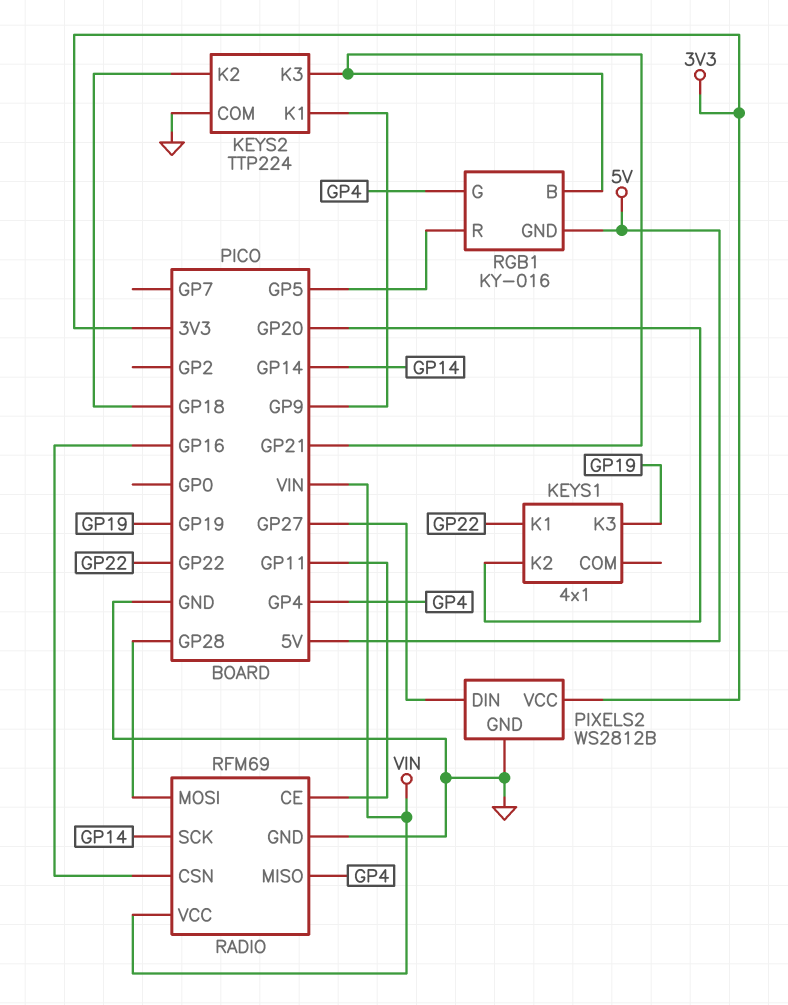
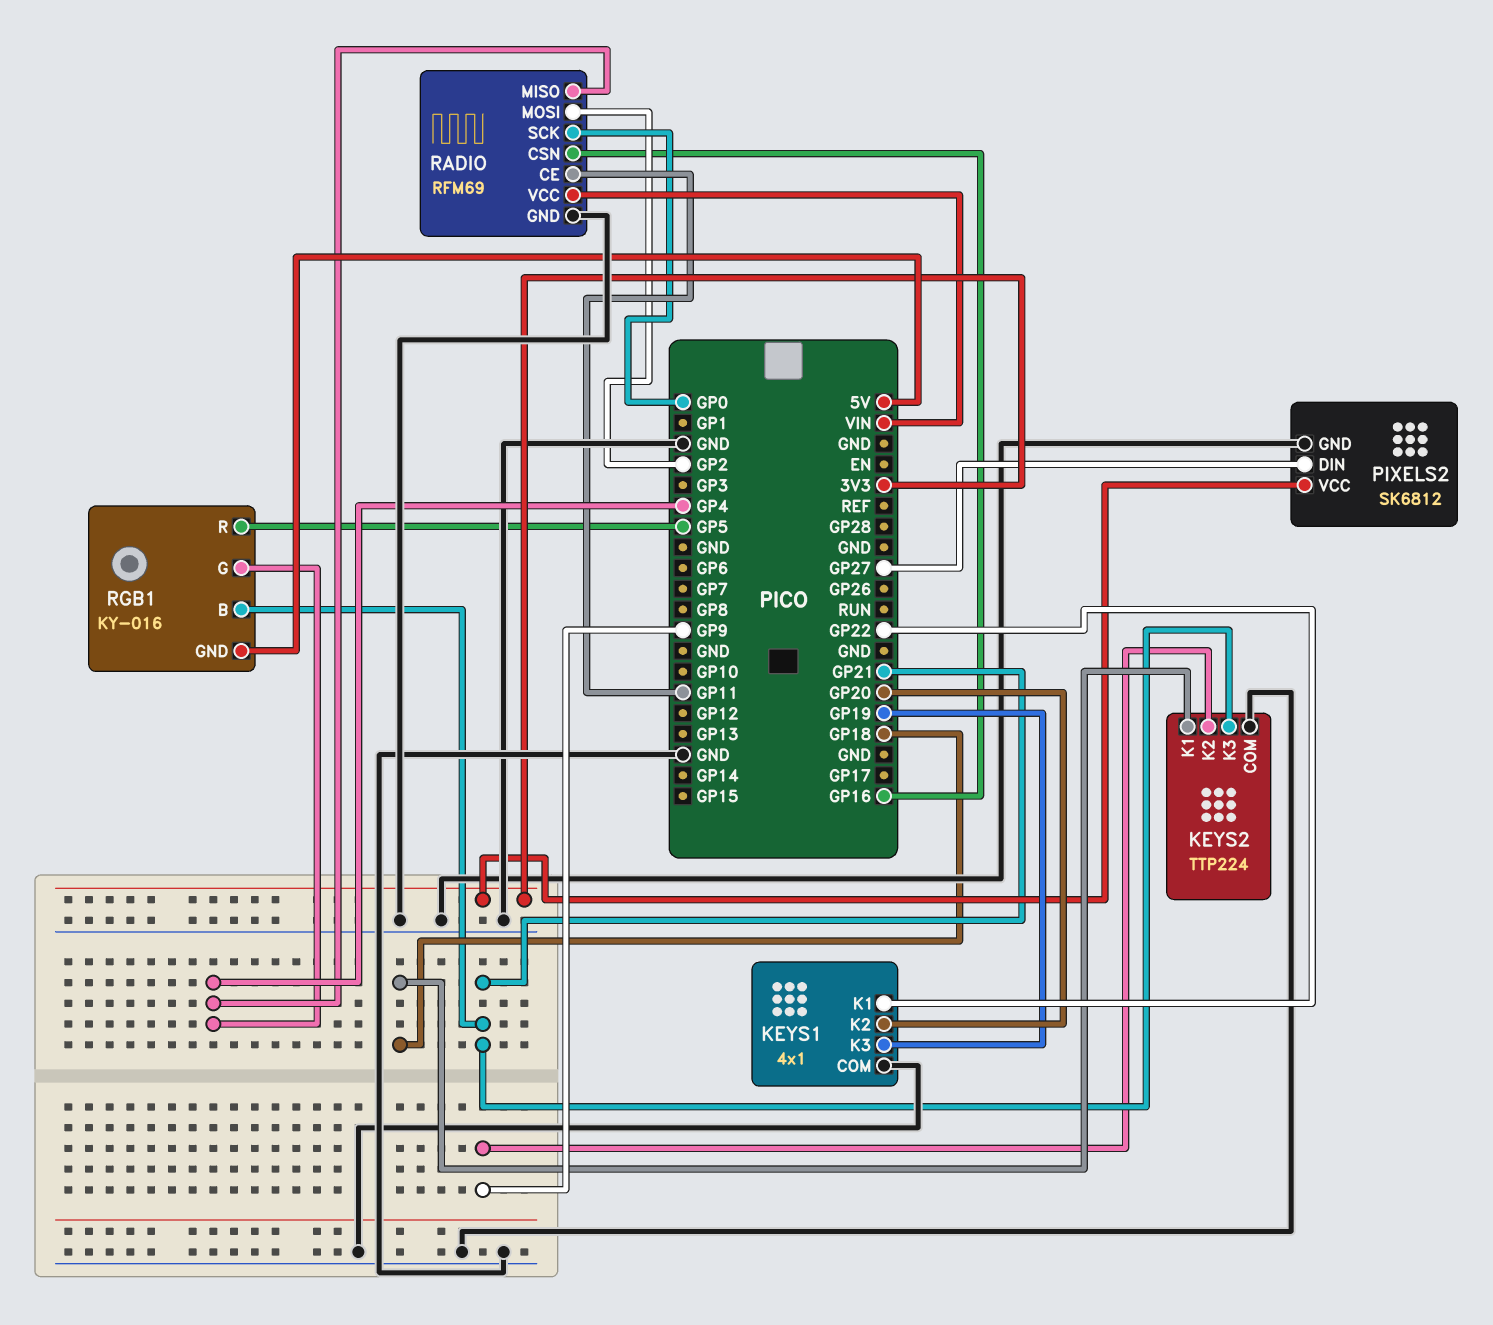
KEYS1 pin COM: none -> GND
KEYS2 pin K1: GP9 -> GP18
KEYS2 pin K2: GP18 -> GP9
PIXELS2: WS2812B -> SK6812
RADIO pin MOSI: GP28 -> GP2
RADIO pin SCK: GP14 -> GP0

